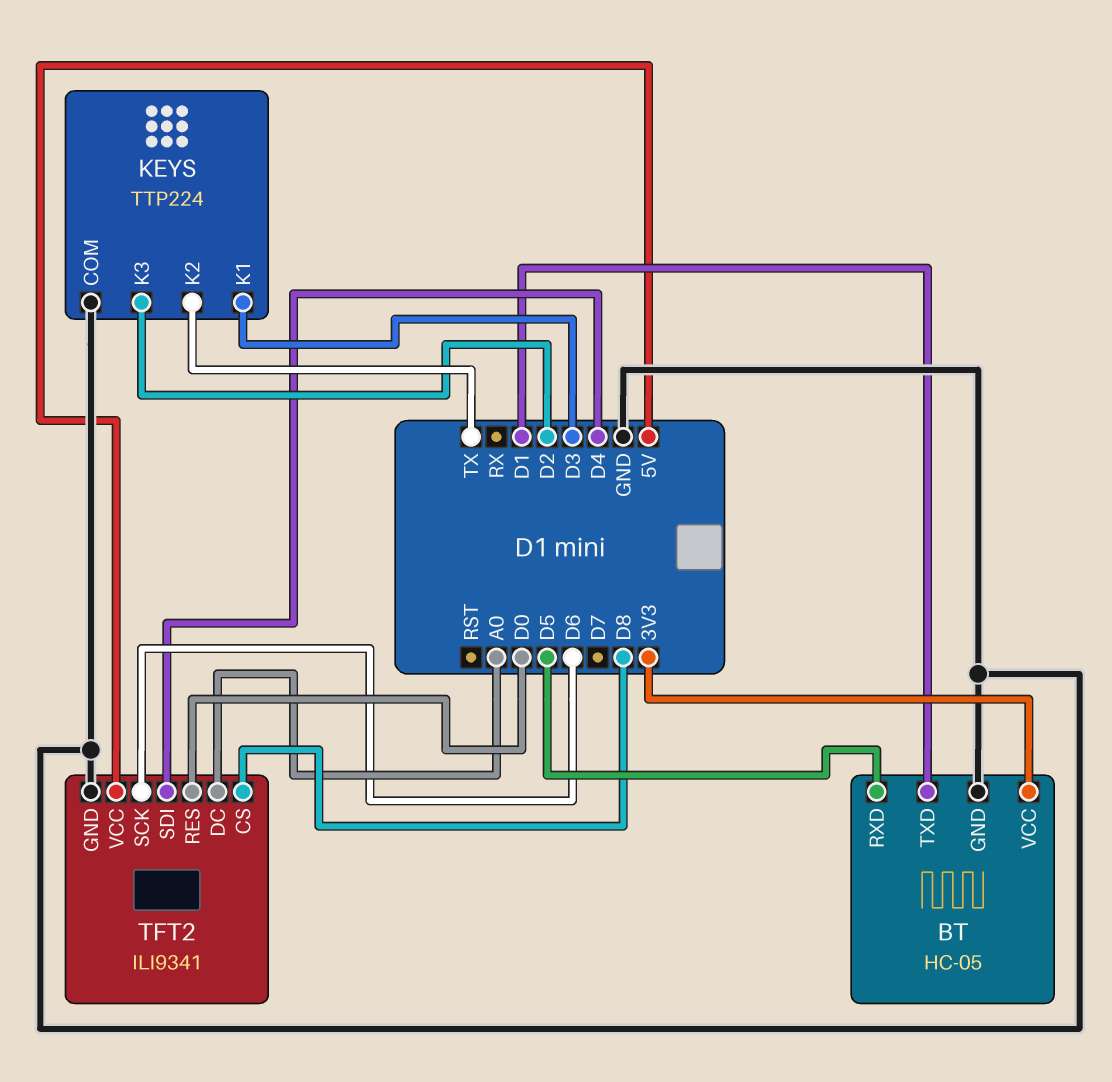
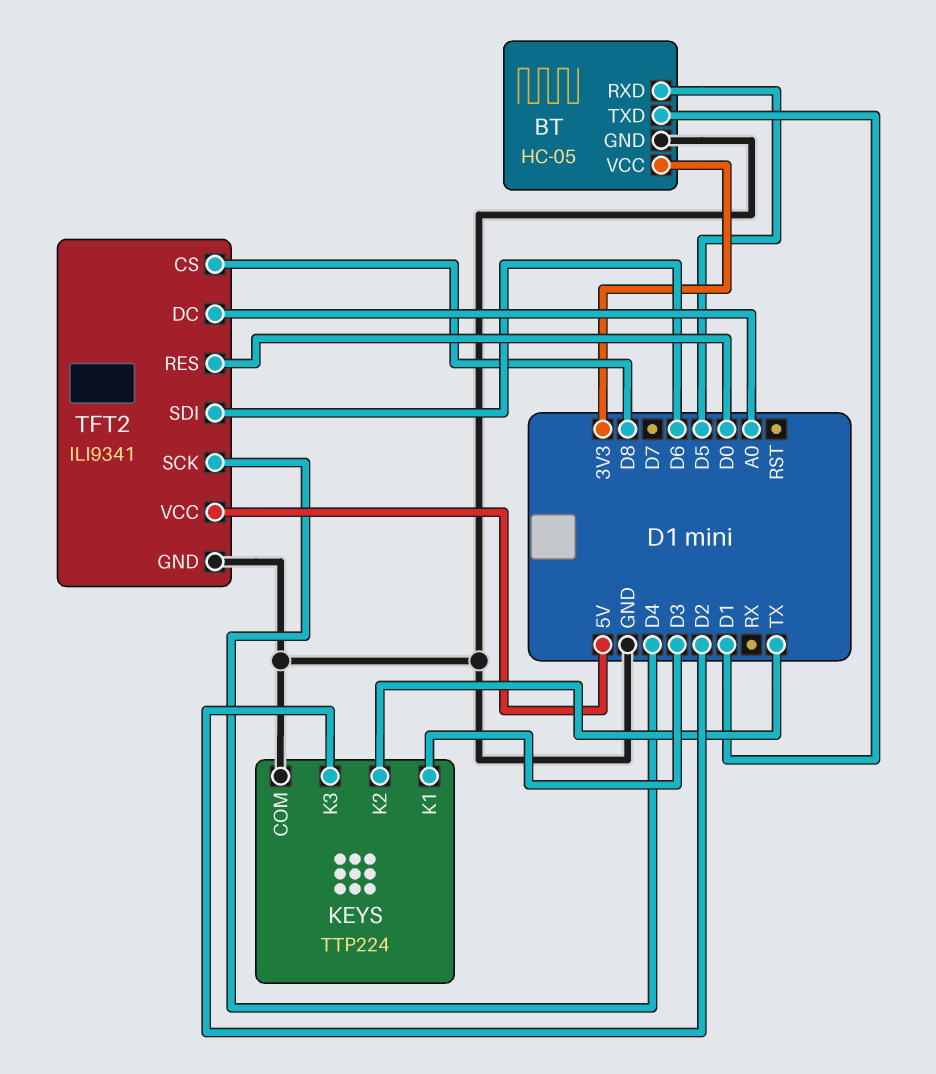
TFT2 pin SCK: D6 -> D4
TFT2 pin SDI: D4 -> D6

